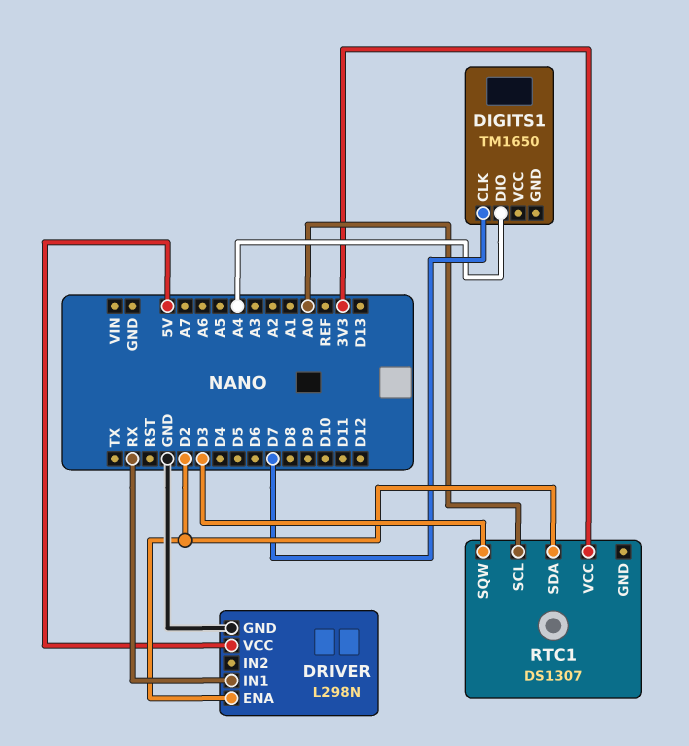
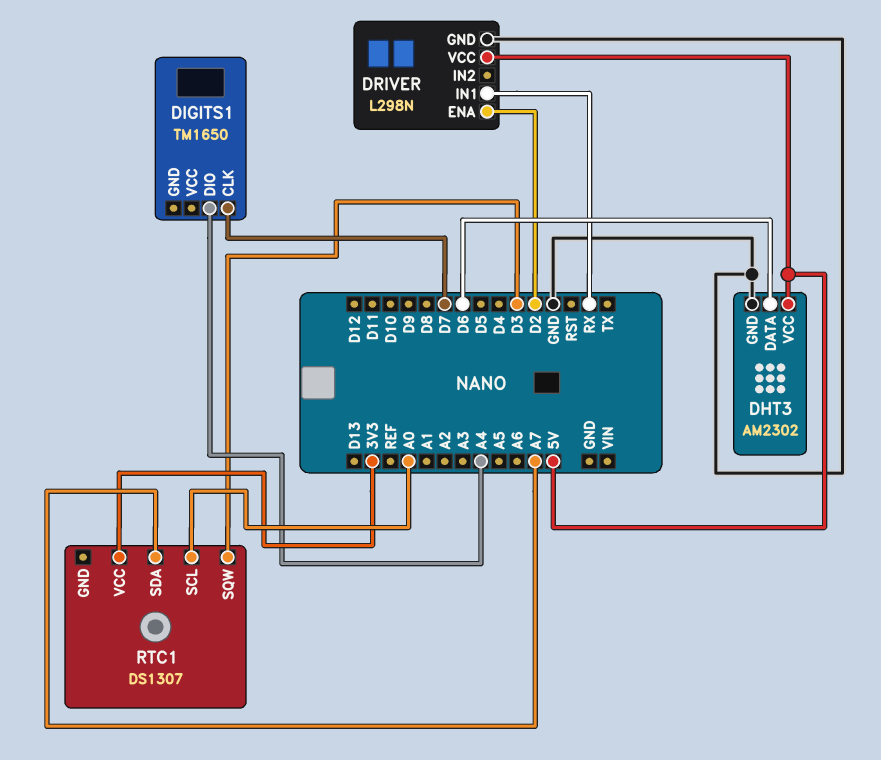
DHT3: none -> AM2302
DHT3 pin DATA: none -> D6
DHT3 pin GND: none -> GND
DHT3 pin VCC: none -> 5V
RTC1 pin SDA: D2 -> A7

